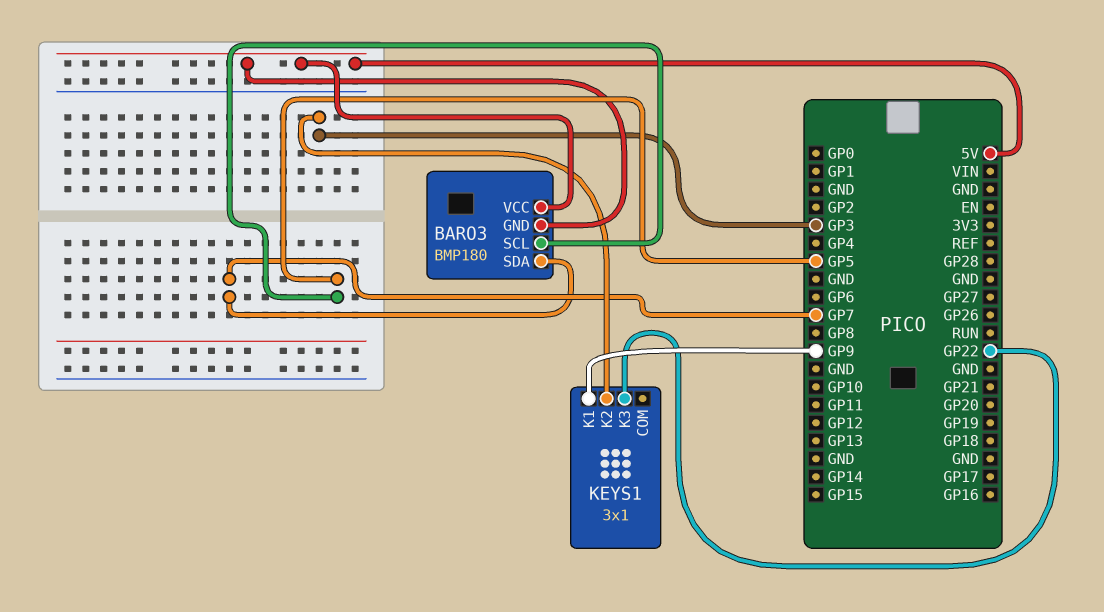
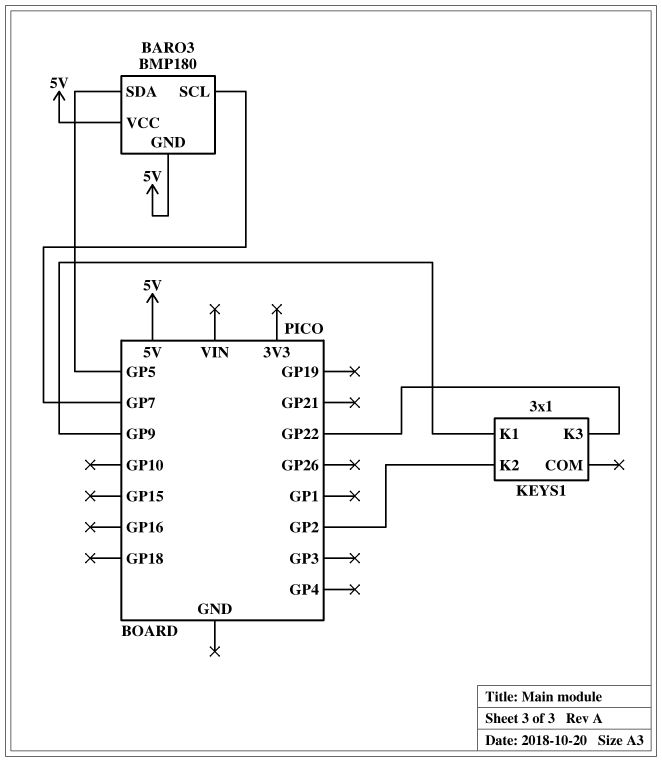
BARO3 pin SCL: GP5 -> GP7
BARO3 pin SDA: GP7 -> GP5
KEYS1 pin K2: GP3 -> GP2

